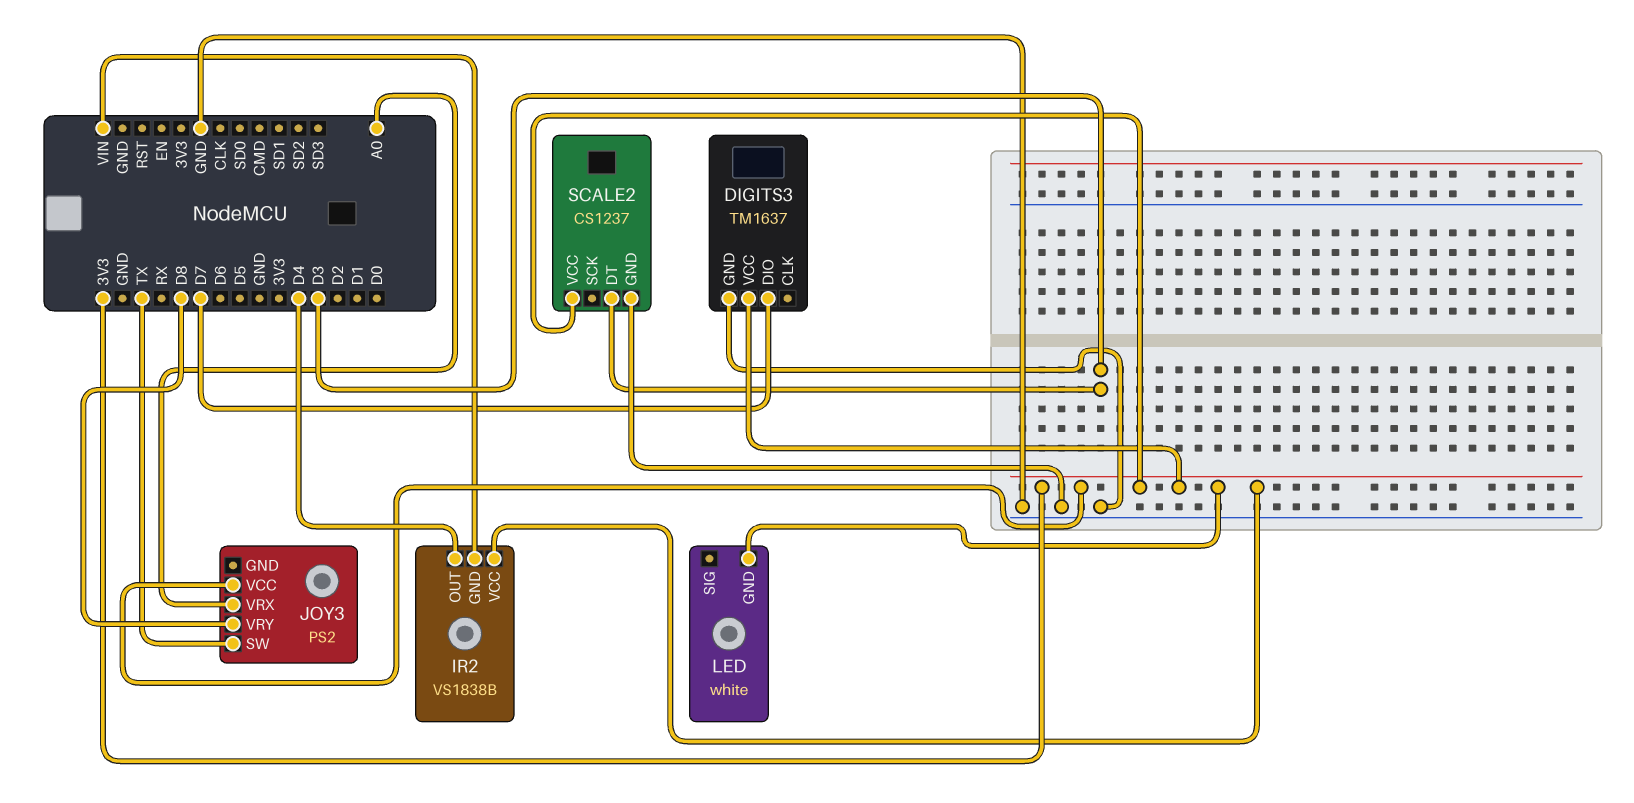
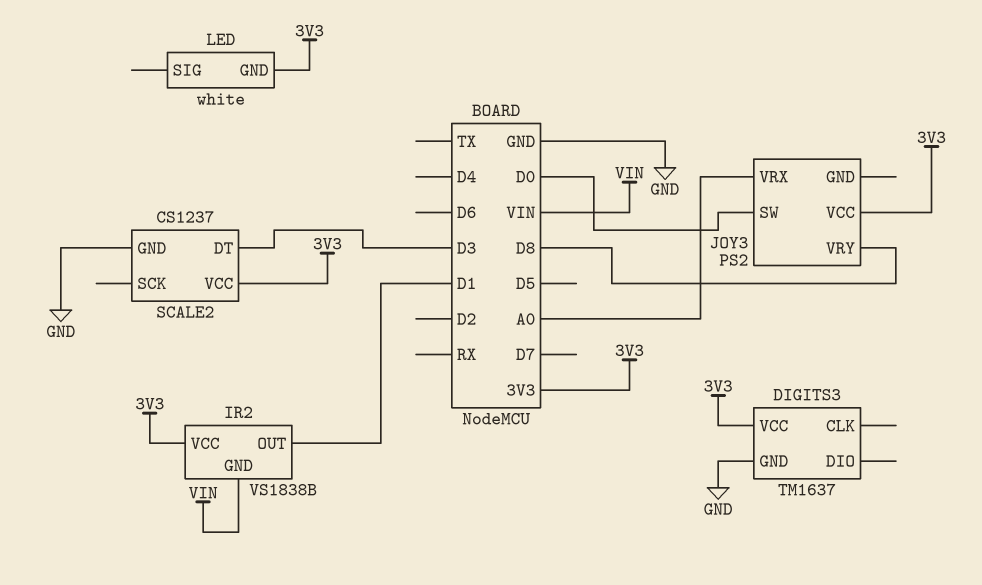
DIGITS3 pin DIO: D7 -> none
IR2 pin OUT: D4 -> D1
JOY3 pin SW: TX -> D0

